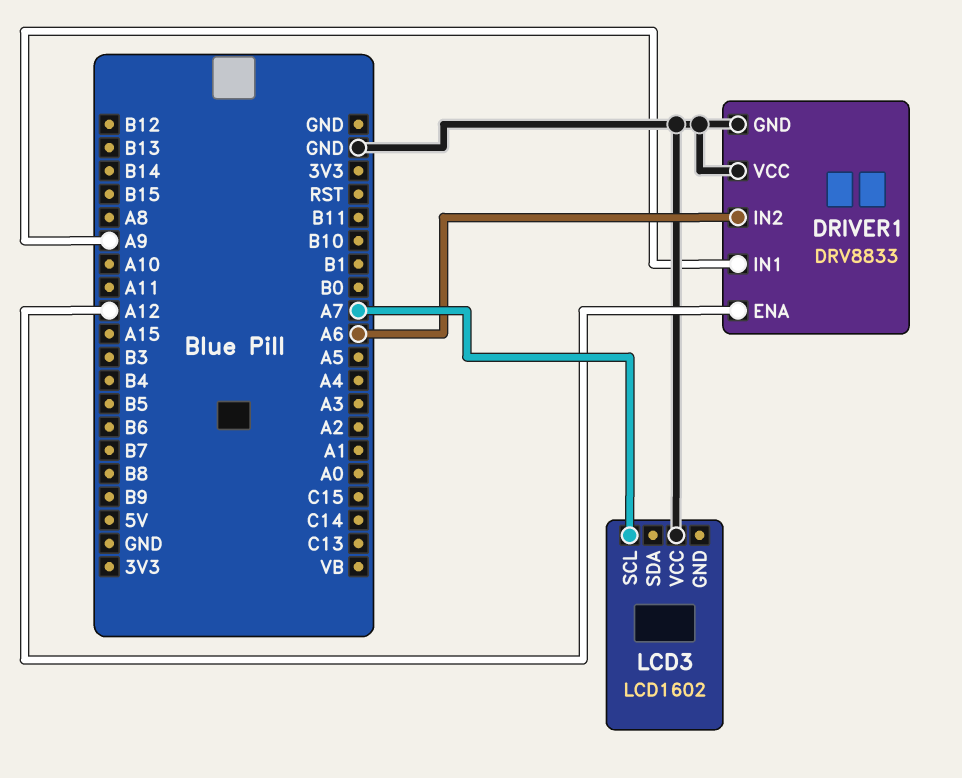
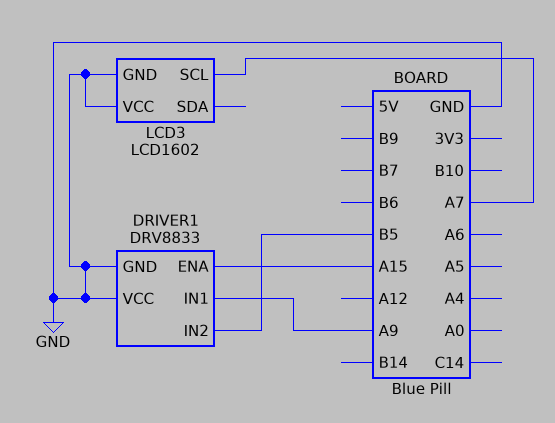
DRIVER1 pin ENA: A12 -> A15
DRIVER1 pin IN2: A6 -> B5
LCD3 pin GND: none -> GND

